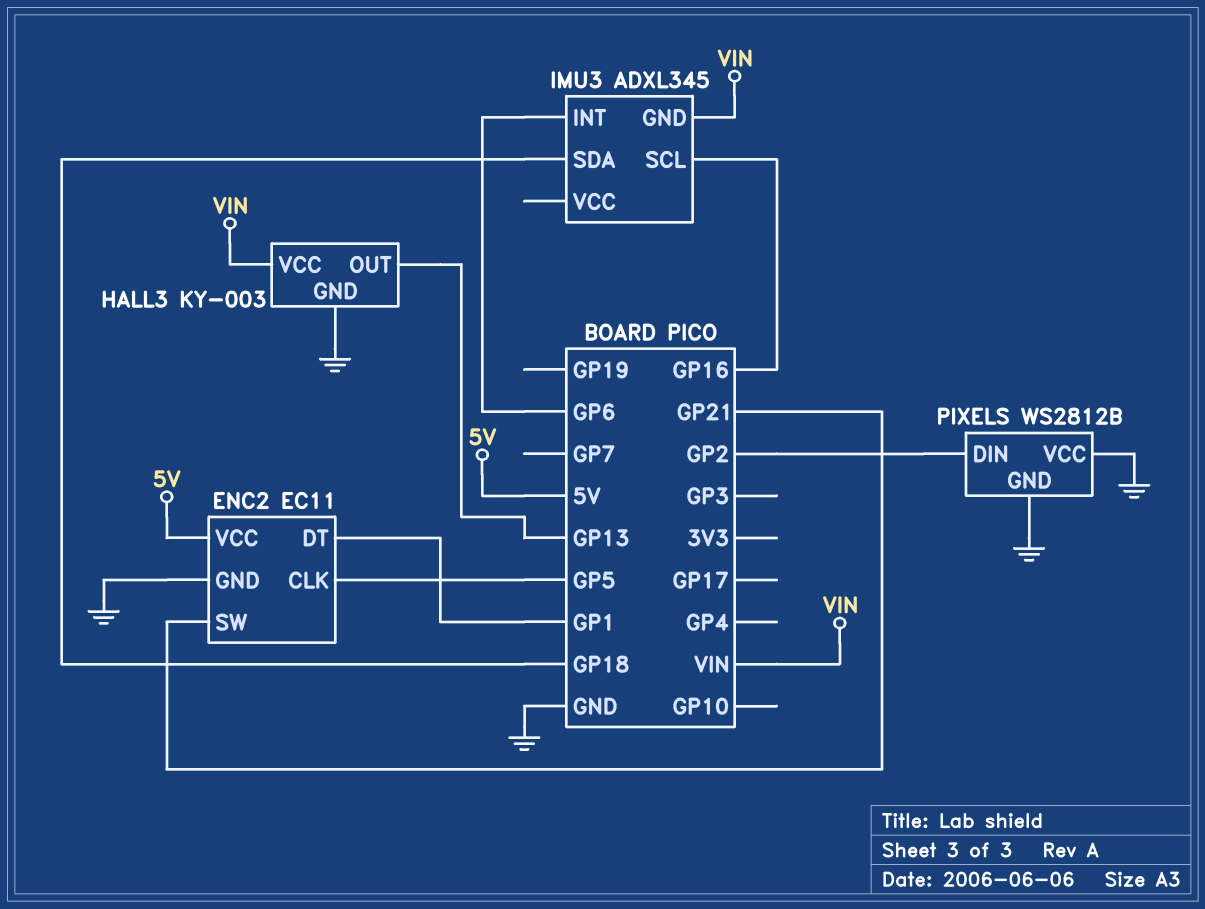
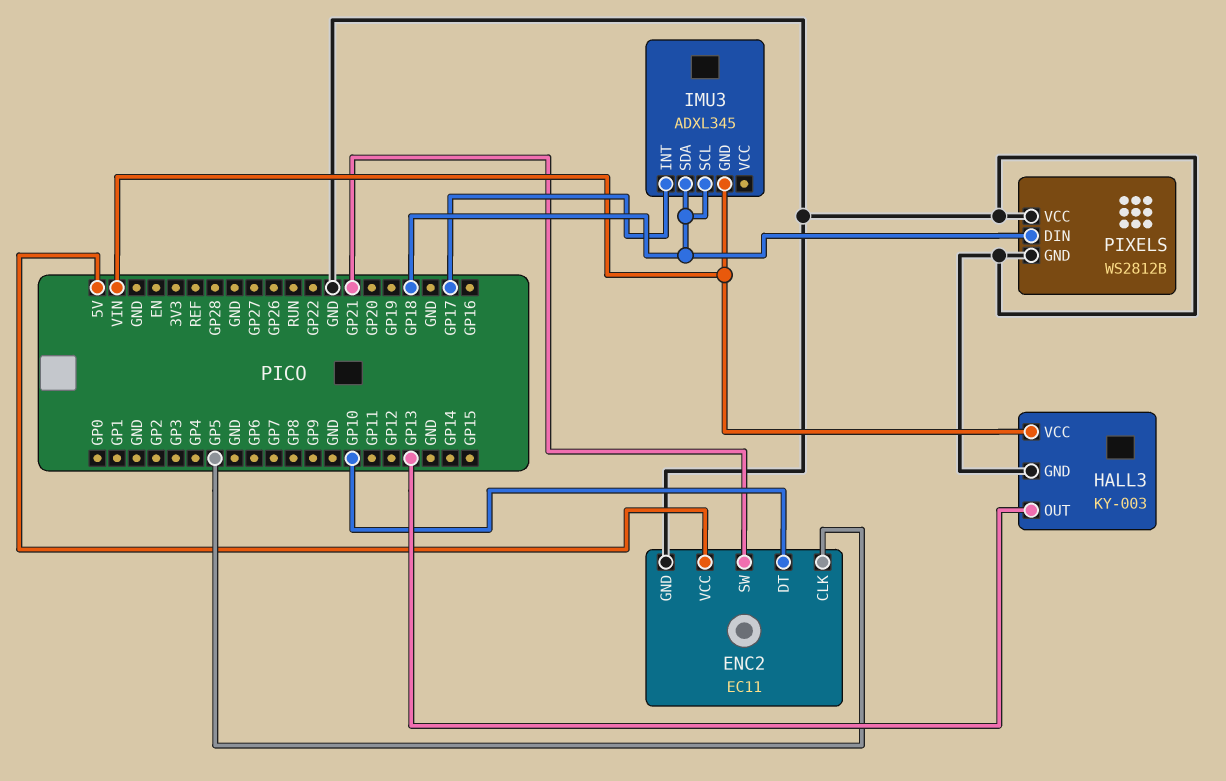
ENC2 pin DT: GP1 -> GP10
IMU3 pin INT: GP6 -> GP17
IMU3 pin SCL: GP16 -> GP18
PIXELS pin DIN: GP2 -> GP18

